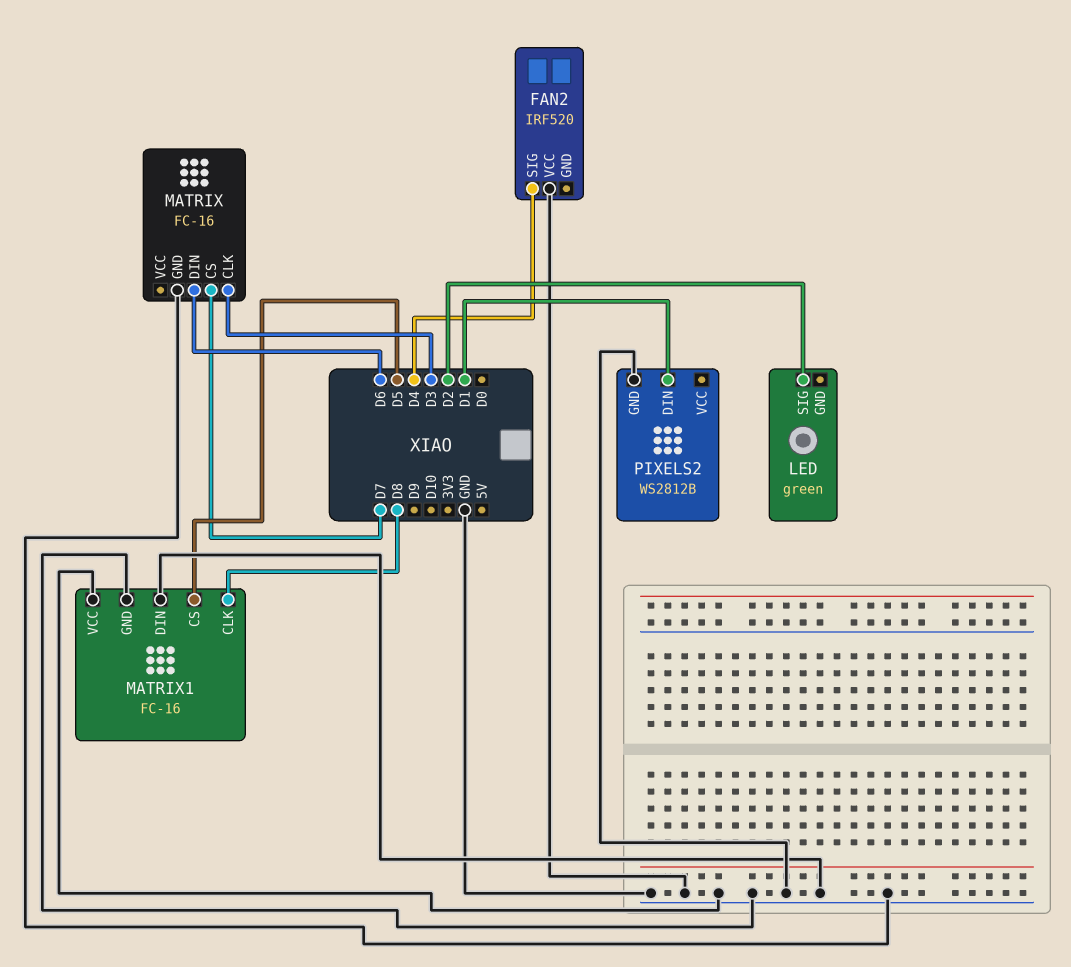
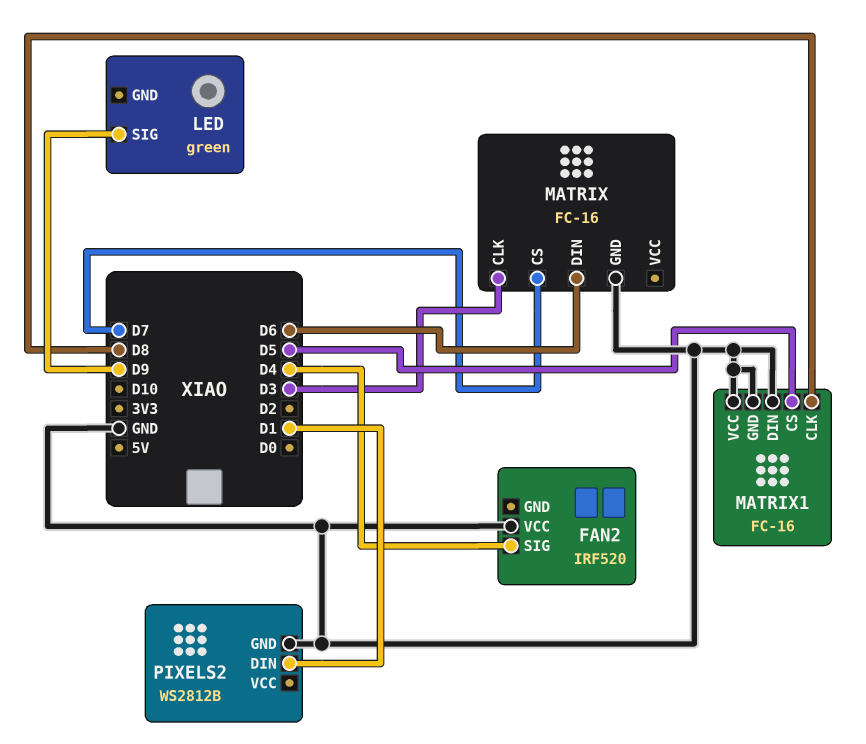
LED pin SIG: D2 -> D9

